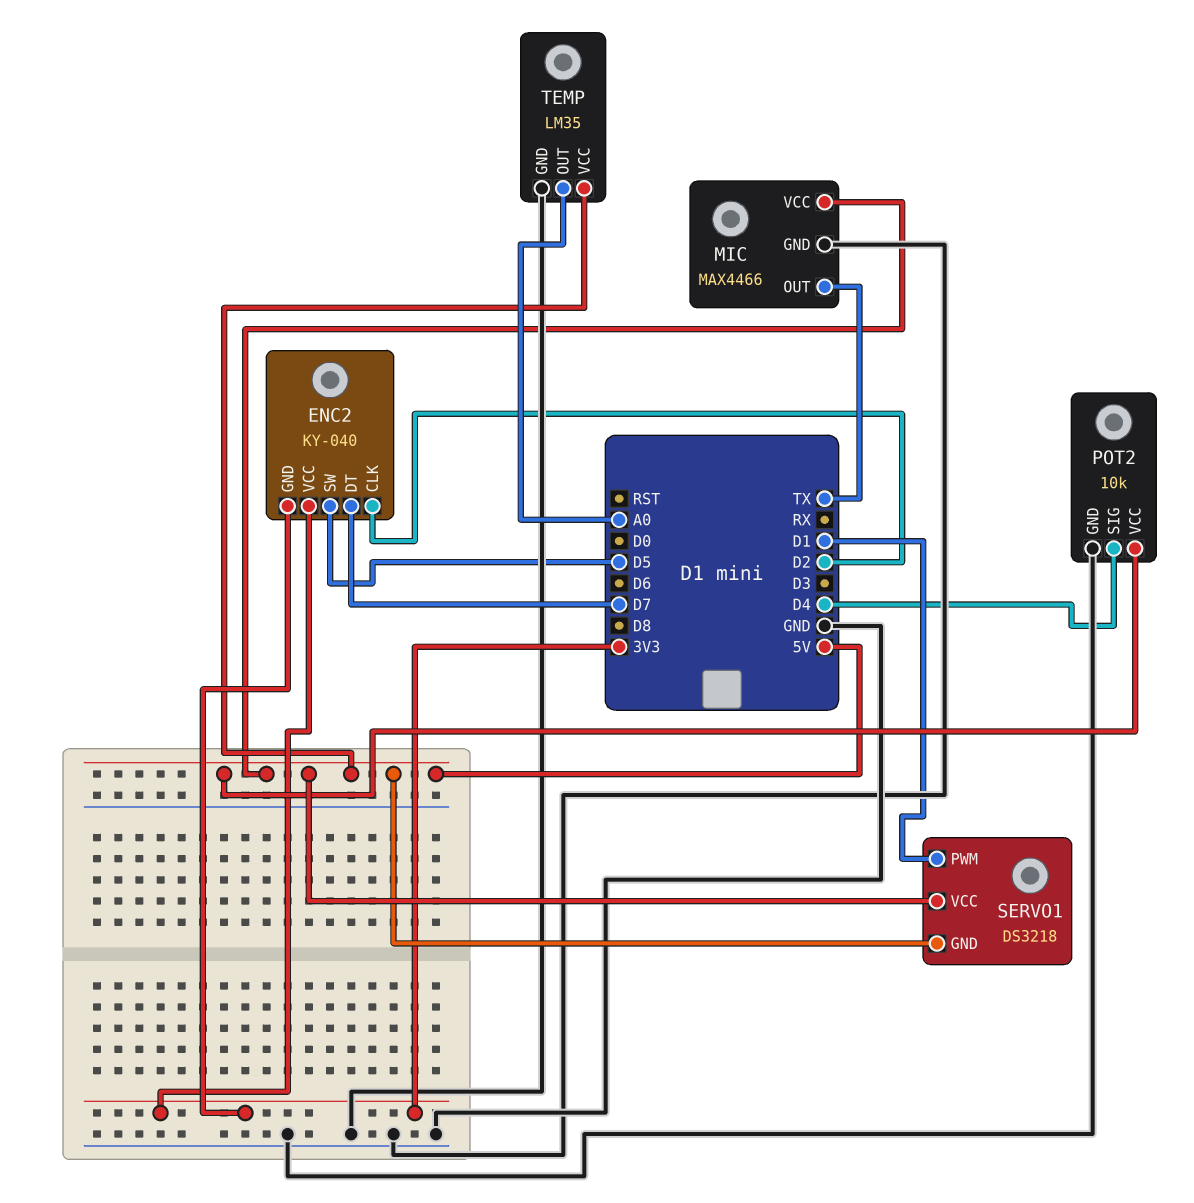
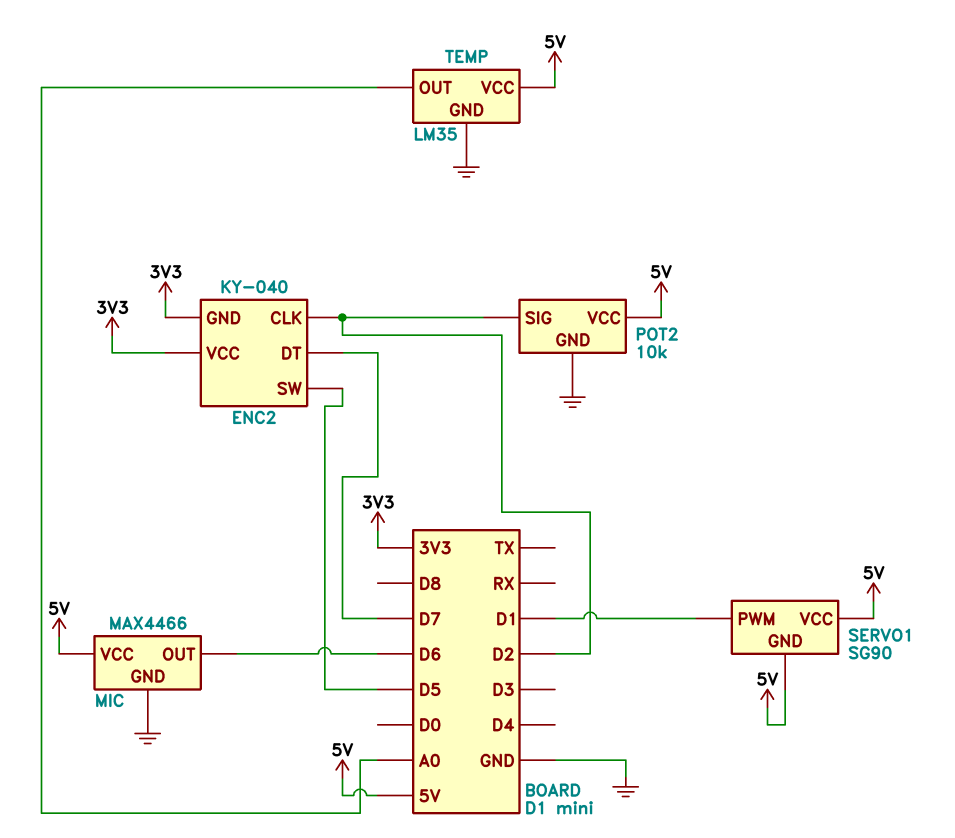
MIC pin OUT: TX -> D6
POT2 pin SIG: D4 -> D2
SERVO1: DS3218 -> SG90

